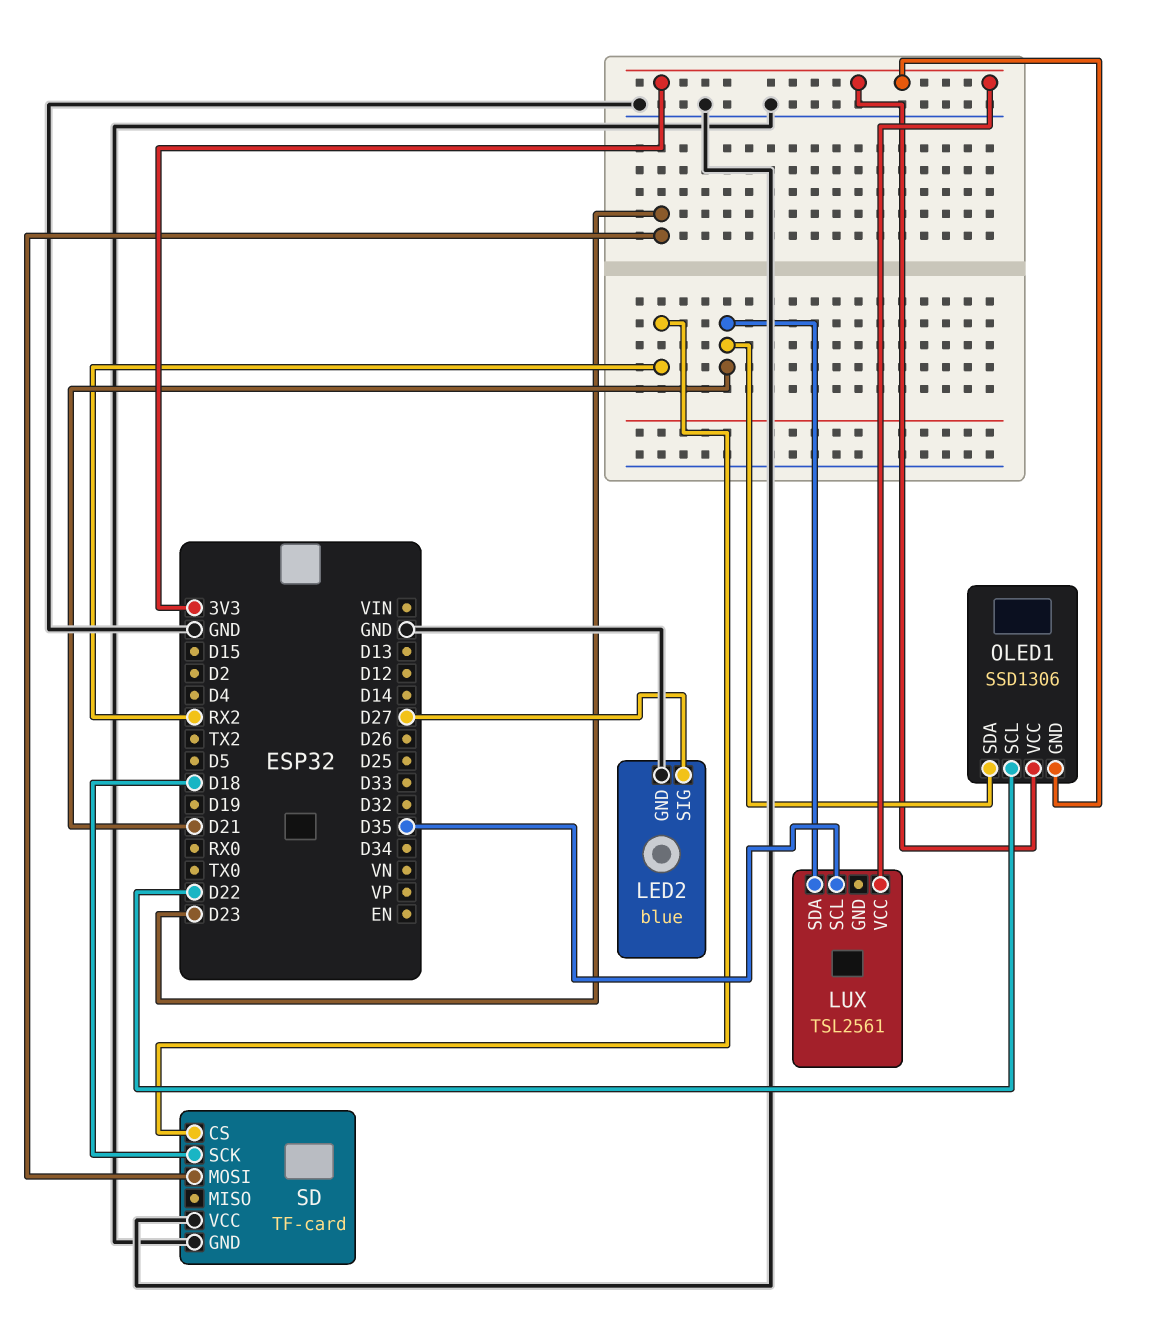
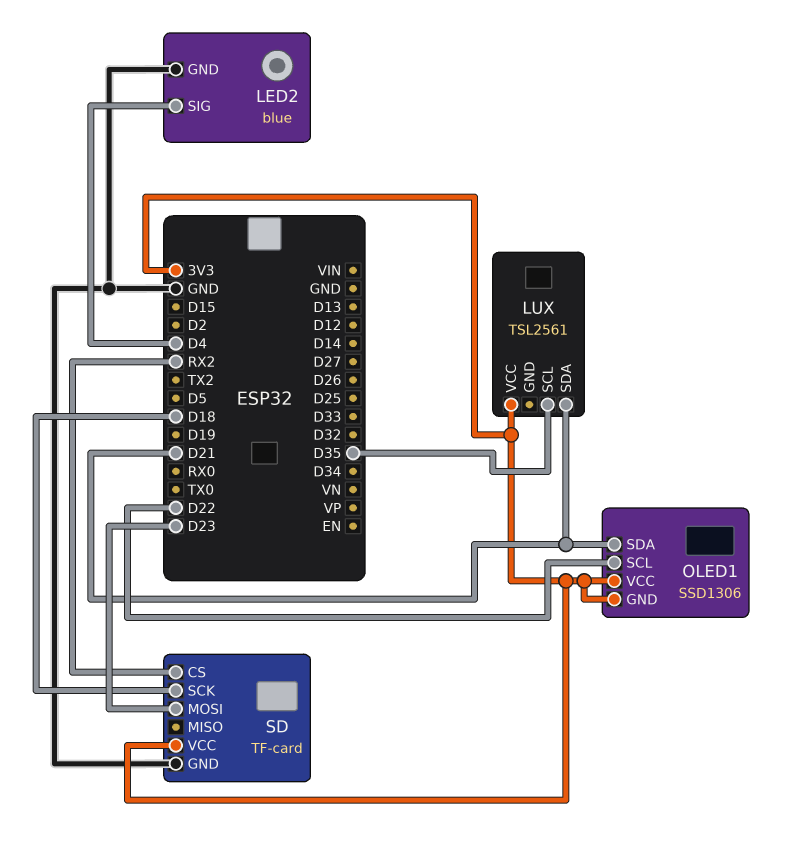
LED2 pin SIG: D27 -> D4
SD pin VCC: GND -> 3V3

